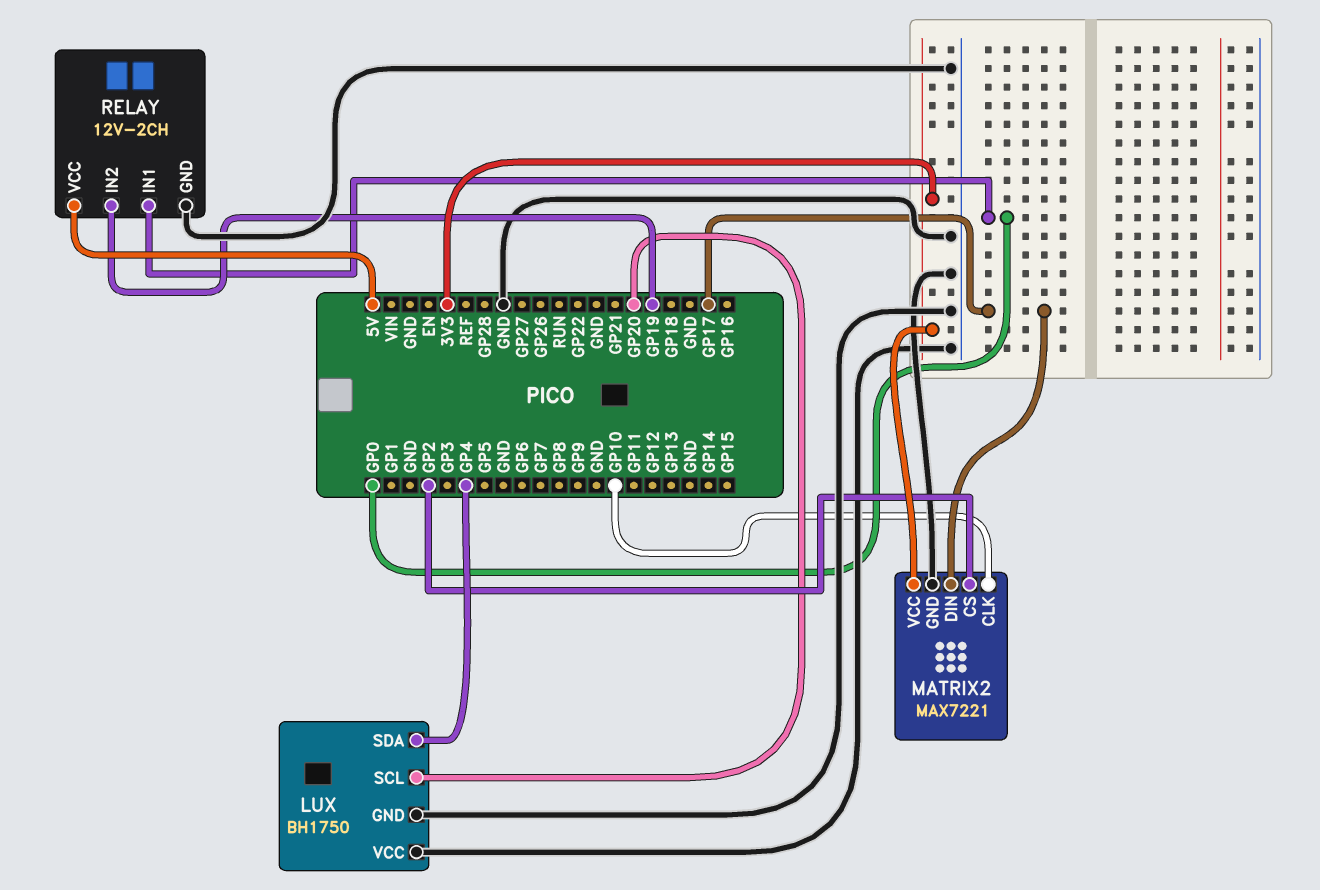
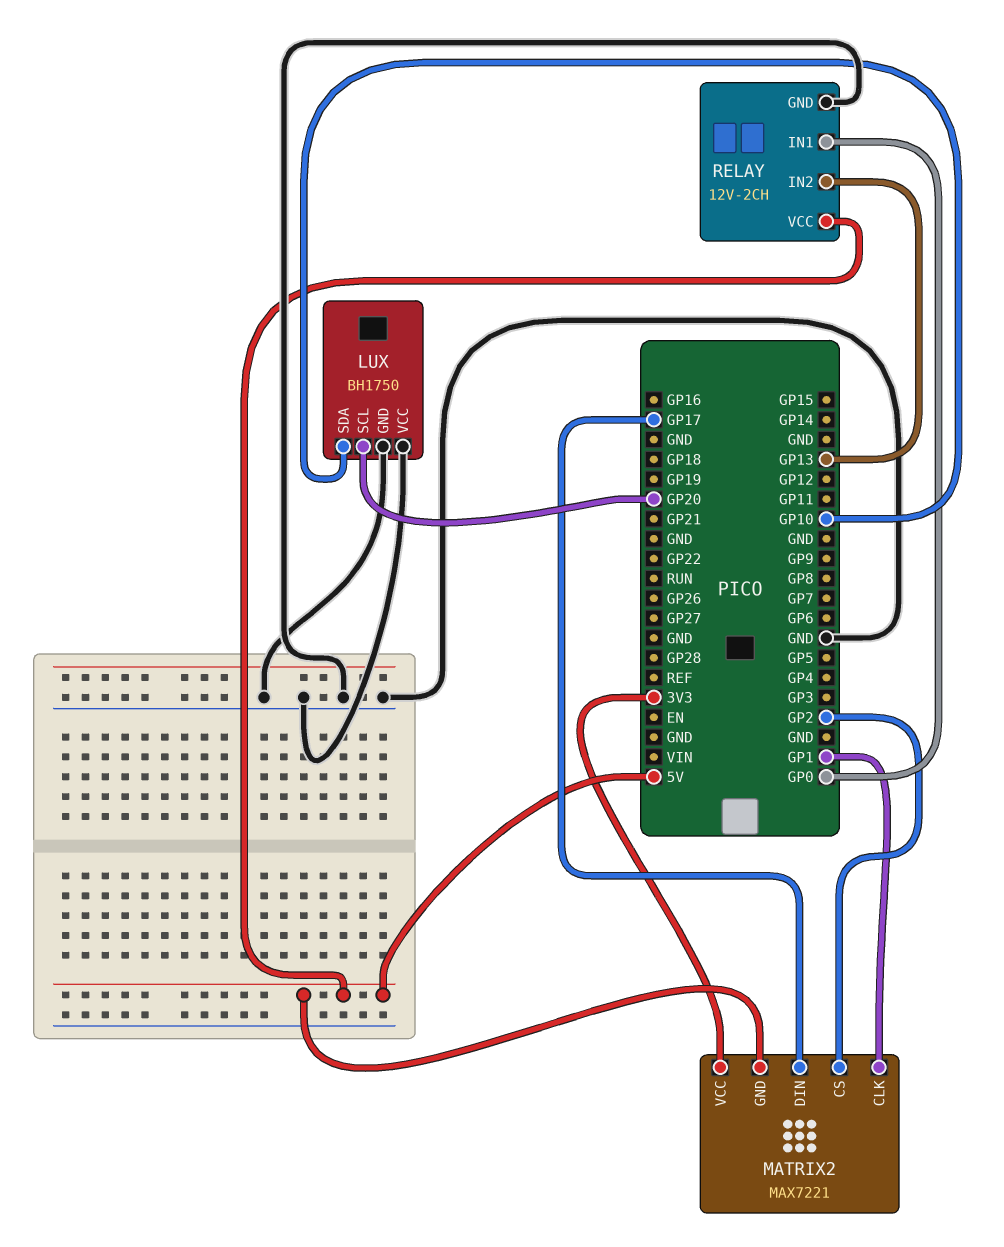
LUX pin SDA: GP4 -> GP10
MATRIX2 pin CLK: GP10 -> GP1
MATRIX2 pin GND: GND -> 5V
RELAY pin IN2: GP19 -> GP13

